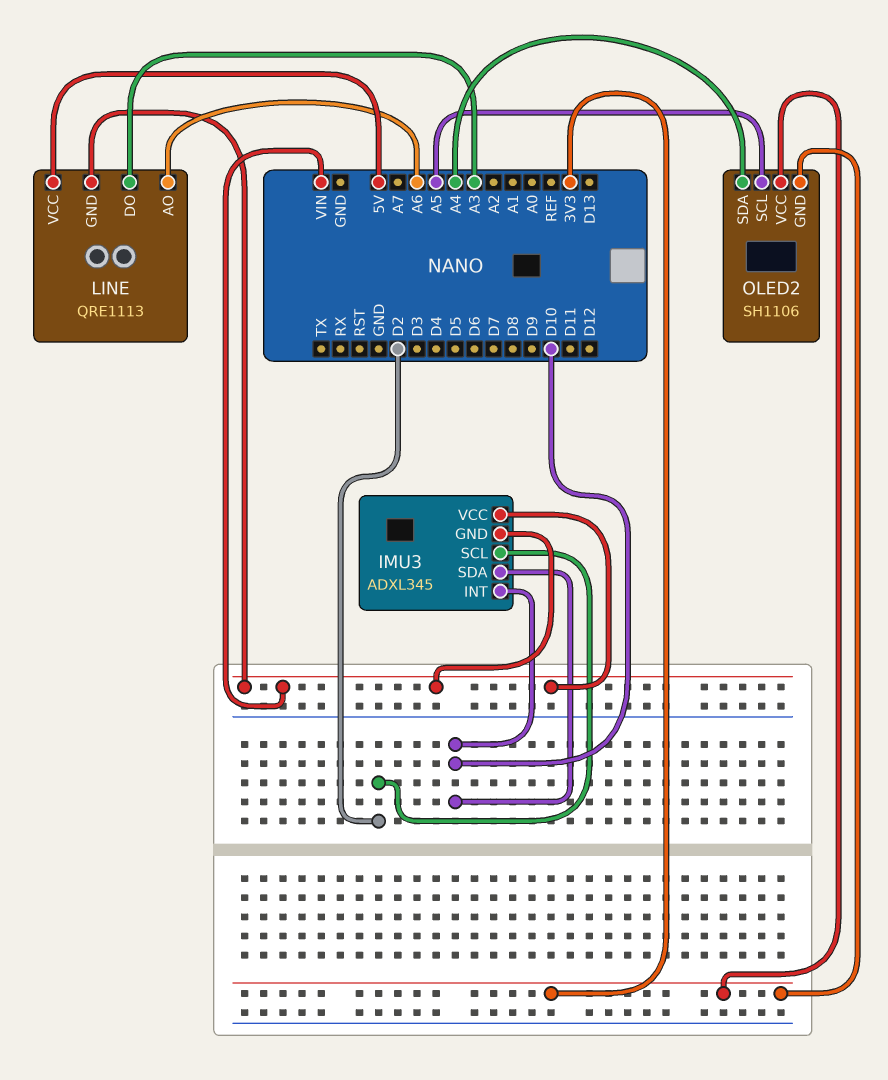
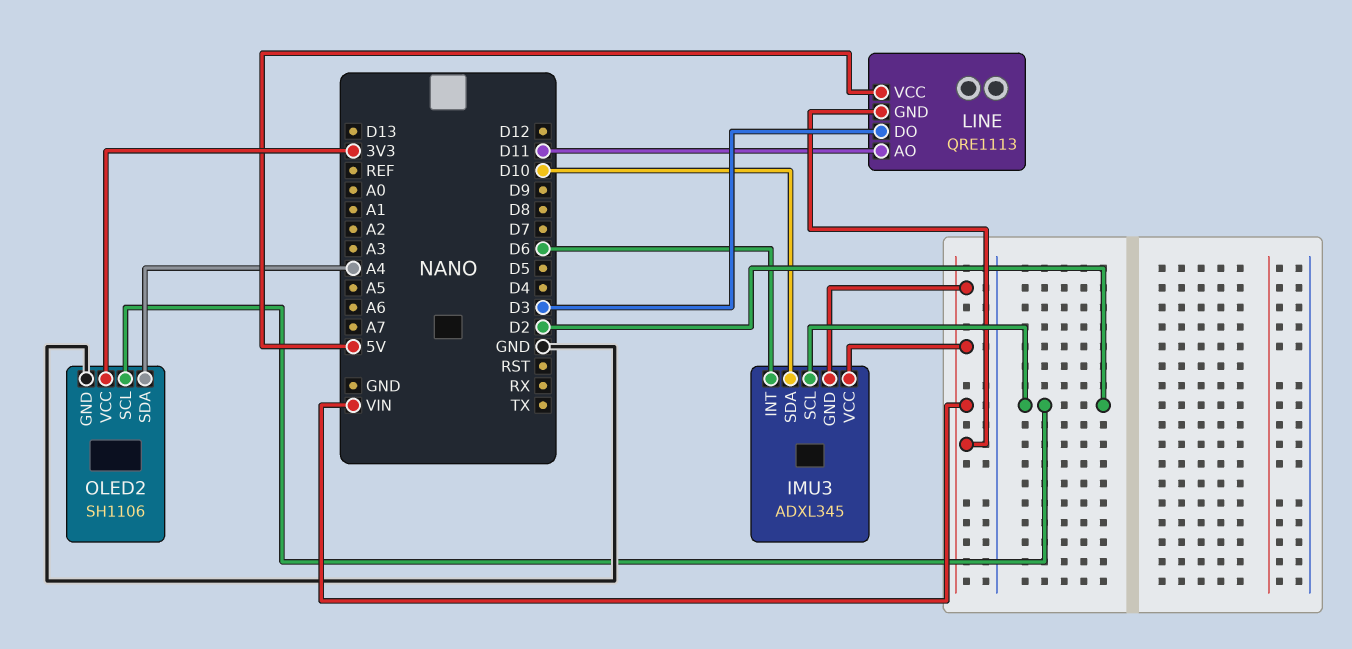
IMU3 pin INT: D10 -> D6
LINE pin AO: A6 -> D11
LINE pin DO: A3 -> D3
OLED2 pin GND: 3V3 -> GND
OLED2 pin SCL: A5 -> D2

